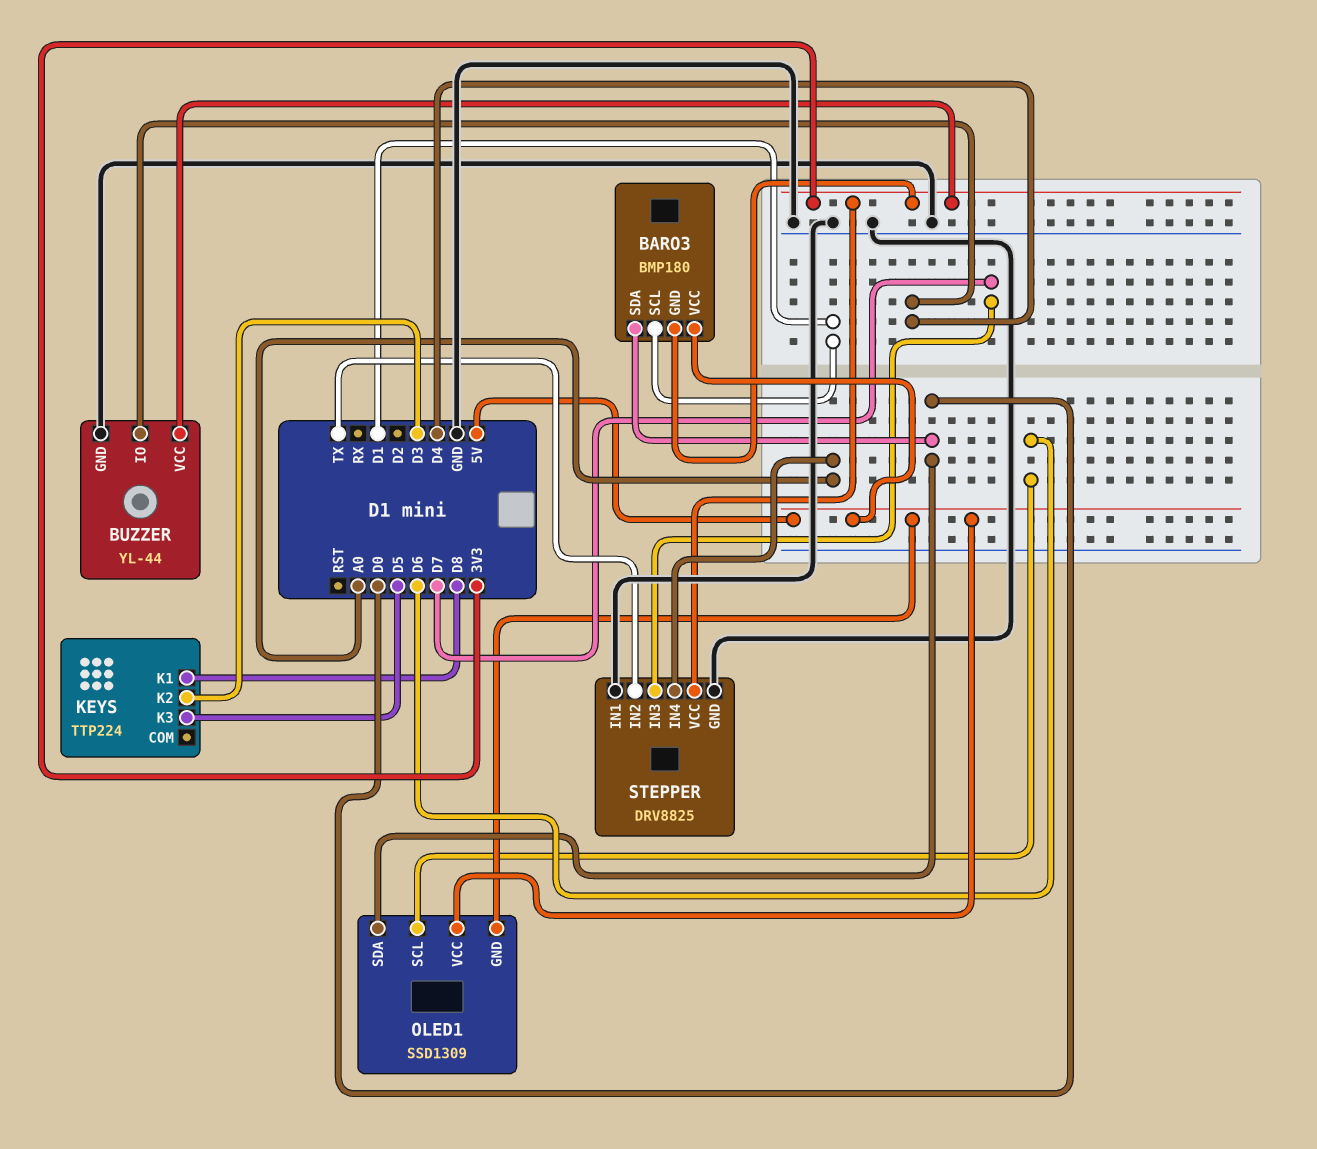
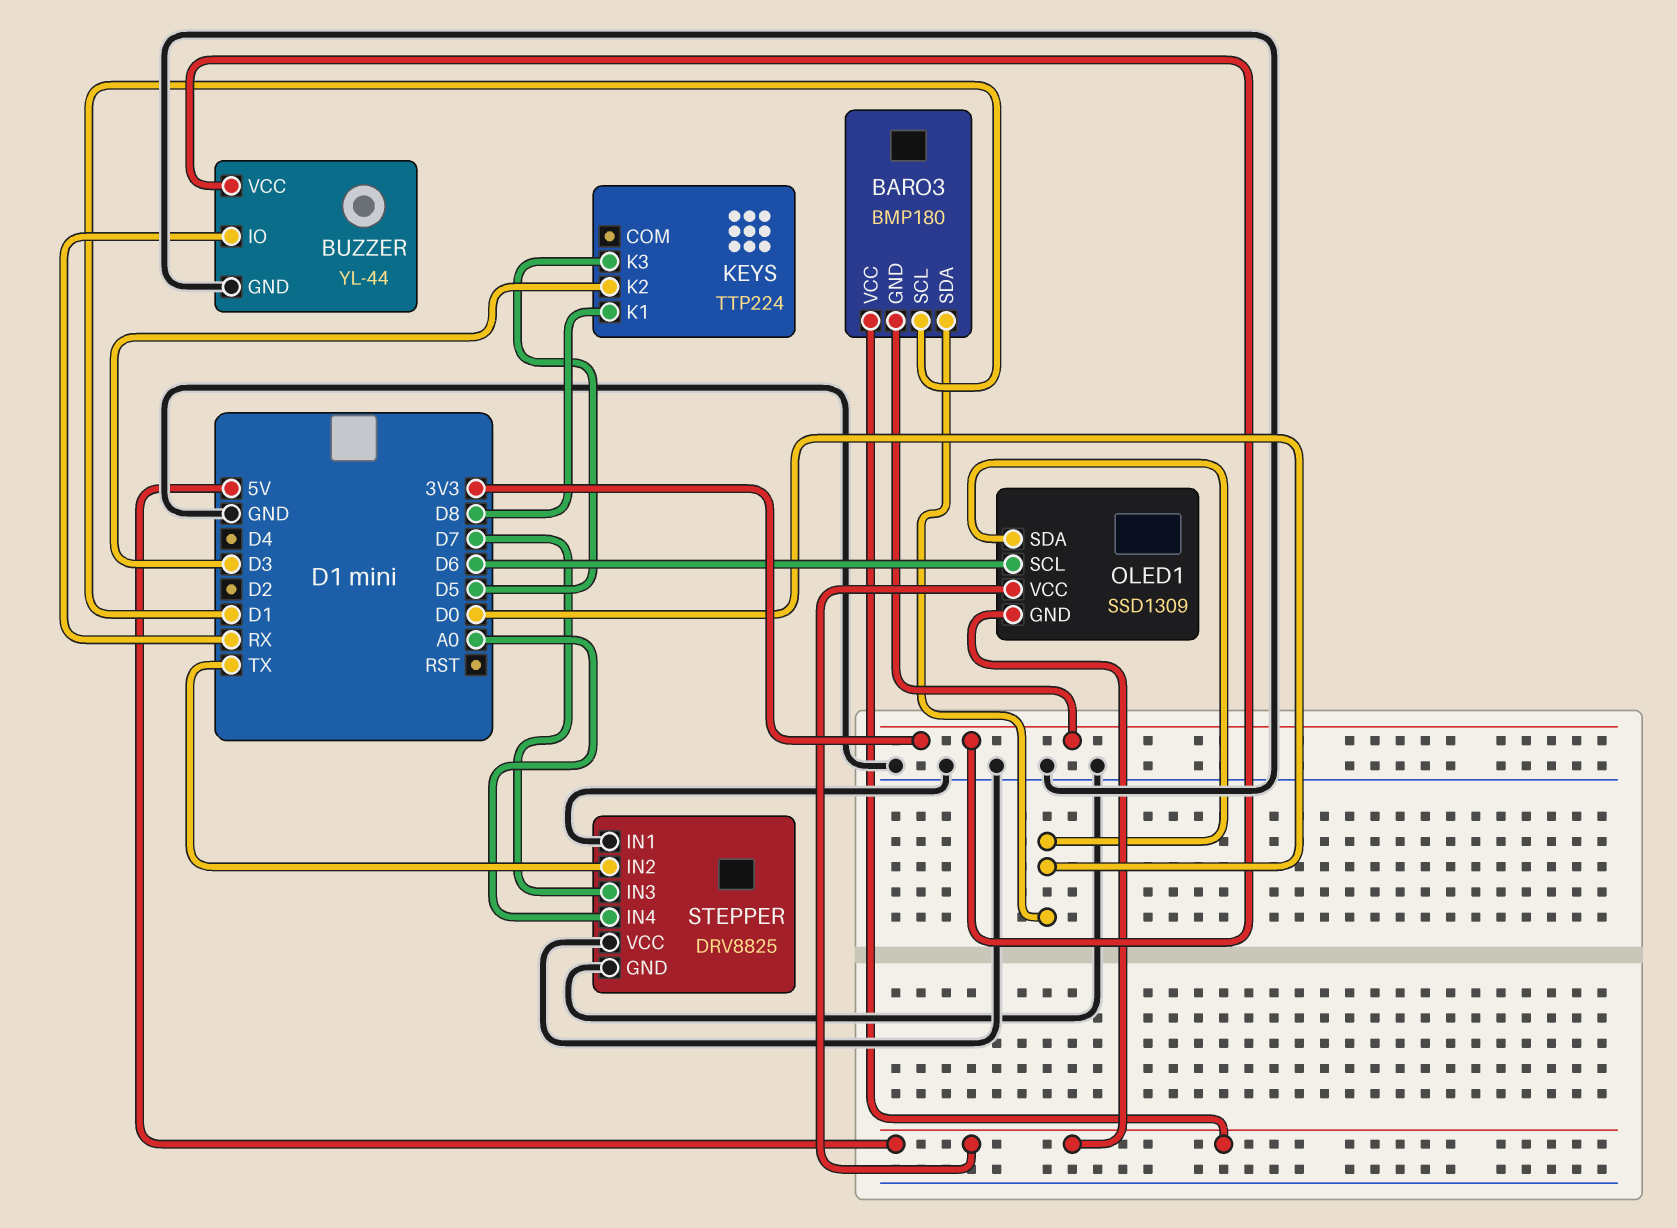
BUZZER pin IO: D4 -> RX
STEPPER pin VCC: 3V3 -> GND

